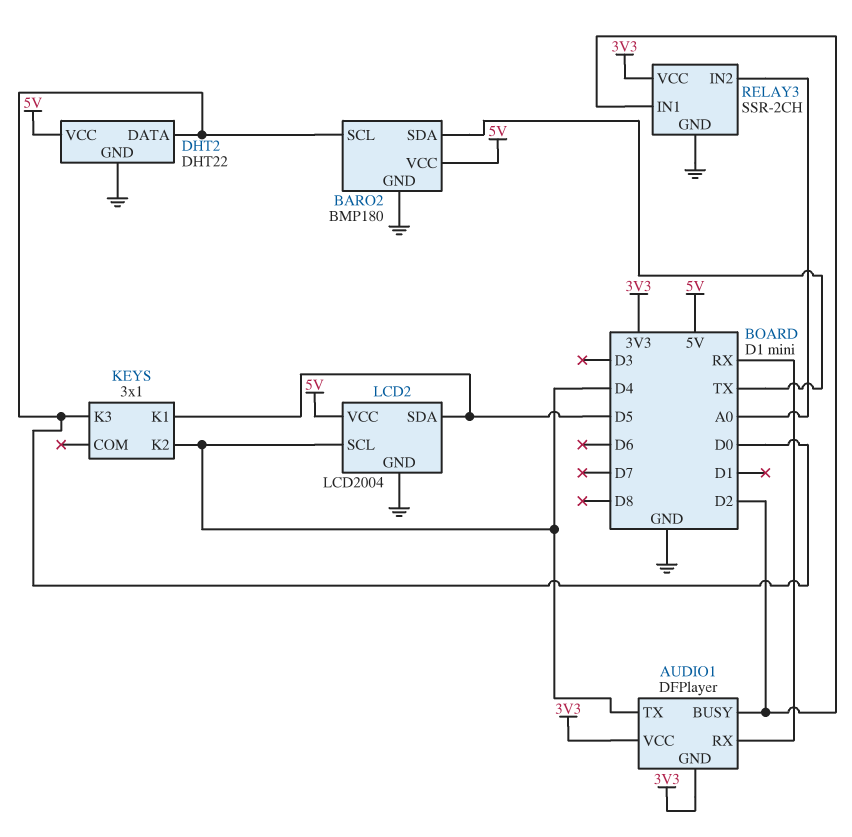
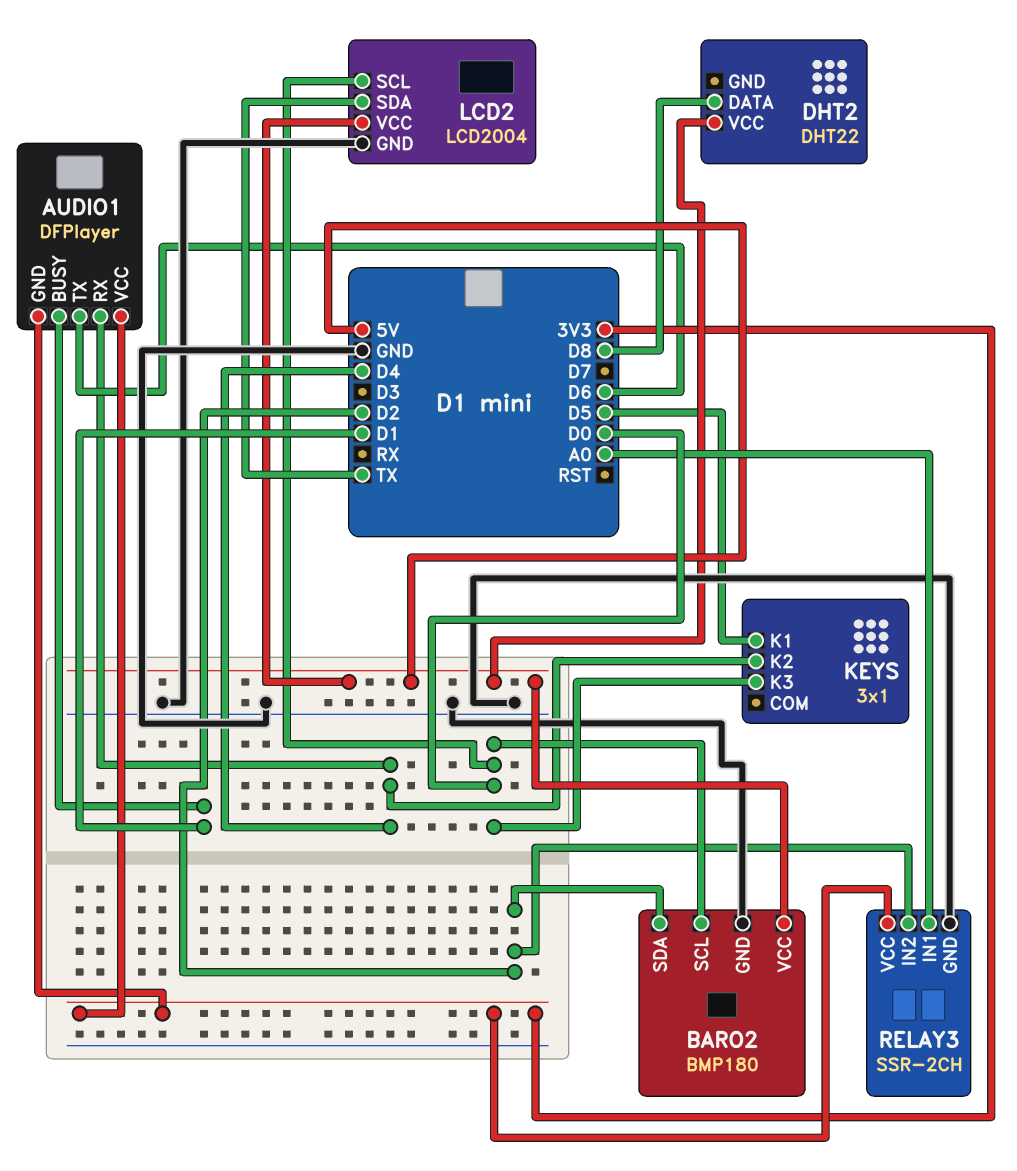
AUDIO1 pin BUSY: D2 -> D1
AUDIO1 pin RX: RX -> D4
AUDIO1 pin TX: D4 -> D6
BARO2 pin SDA: TX -> D2
DHT2 pin DATA: D0 -> D8
DHT2 pin GND: GND -> none
LCD2 pin SCL: D4 -> D0
LCD2 pin SDA: D5 -> TX
RELAY3 pin IN1: D2 -> A0
RELAY3 pin IN2: A0 -> D2

